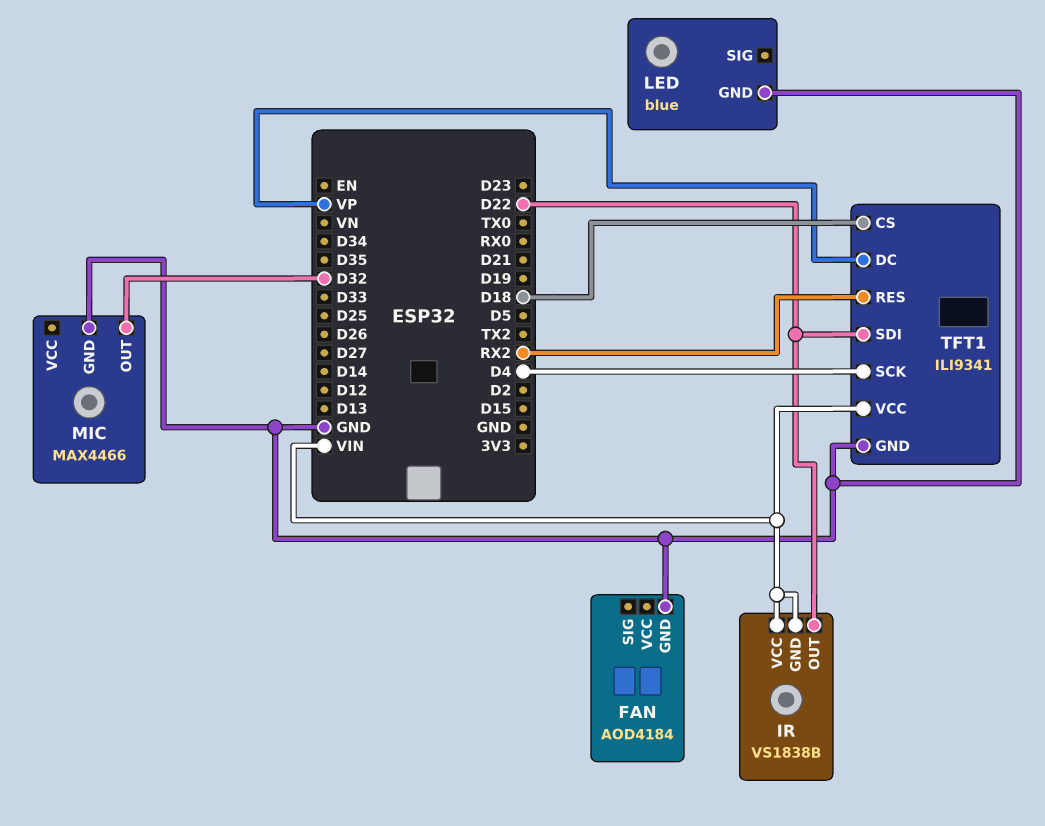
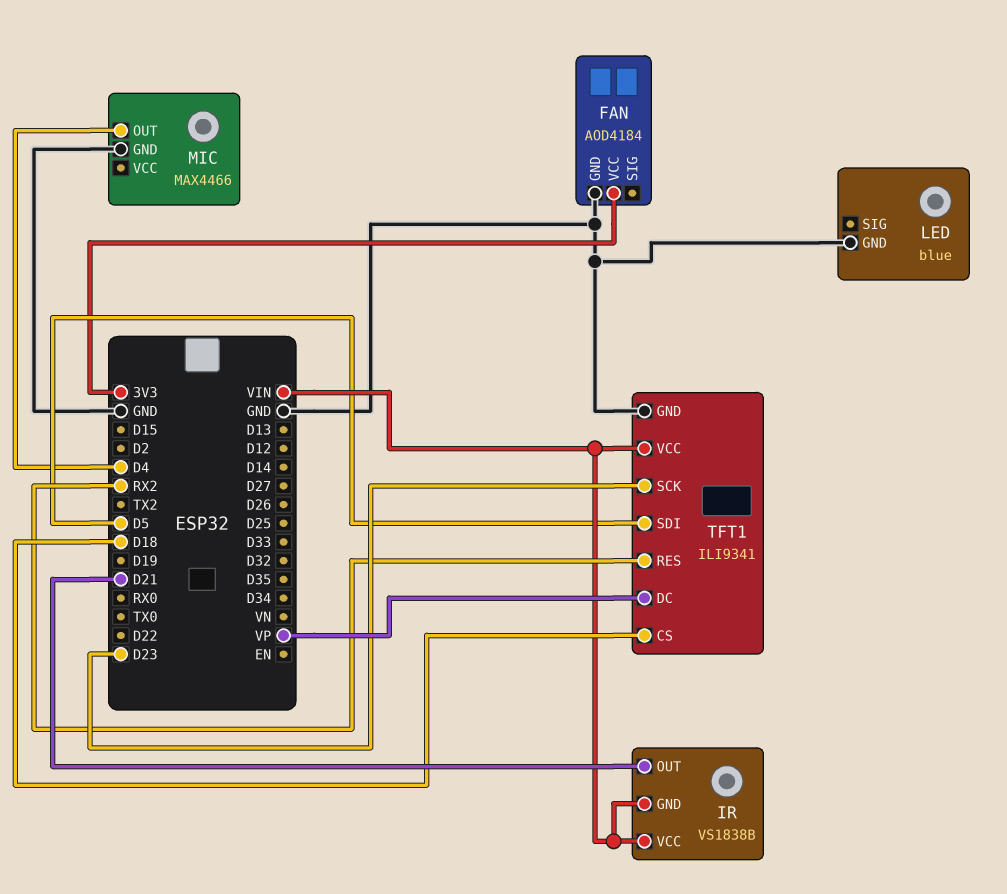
FAN pin VCC: none -> 3V3
IR pin OUT: D22 -> D21
MIC pin OUT: D32 -> D4
TFT1 pin SCK: D4 -> D23
TFT1 pin SDI: D22 -> D5

